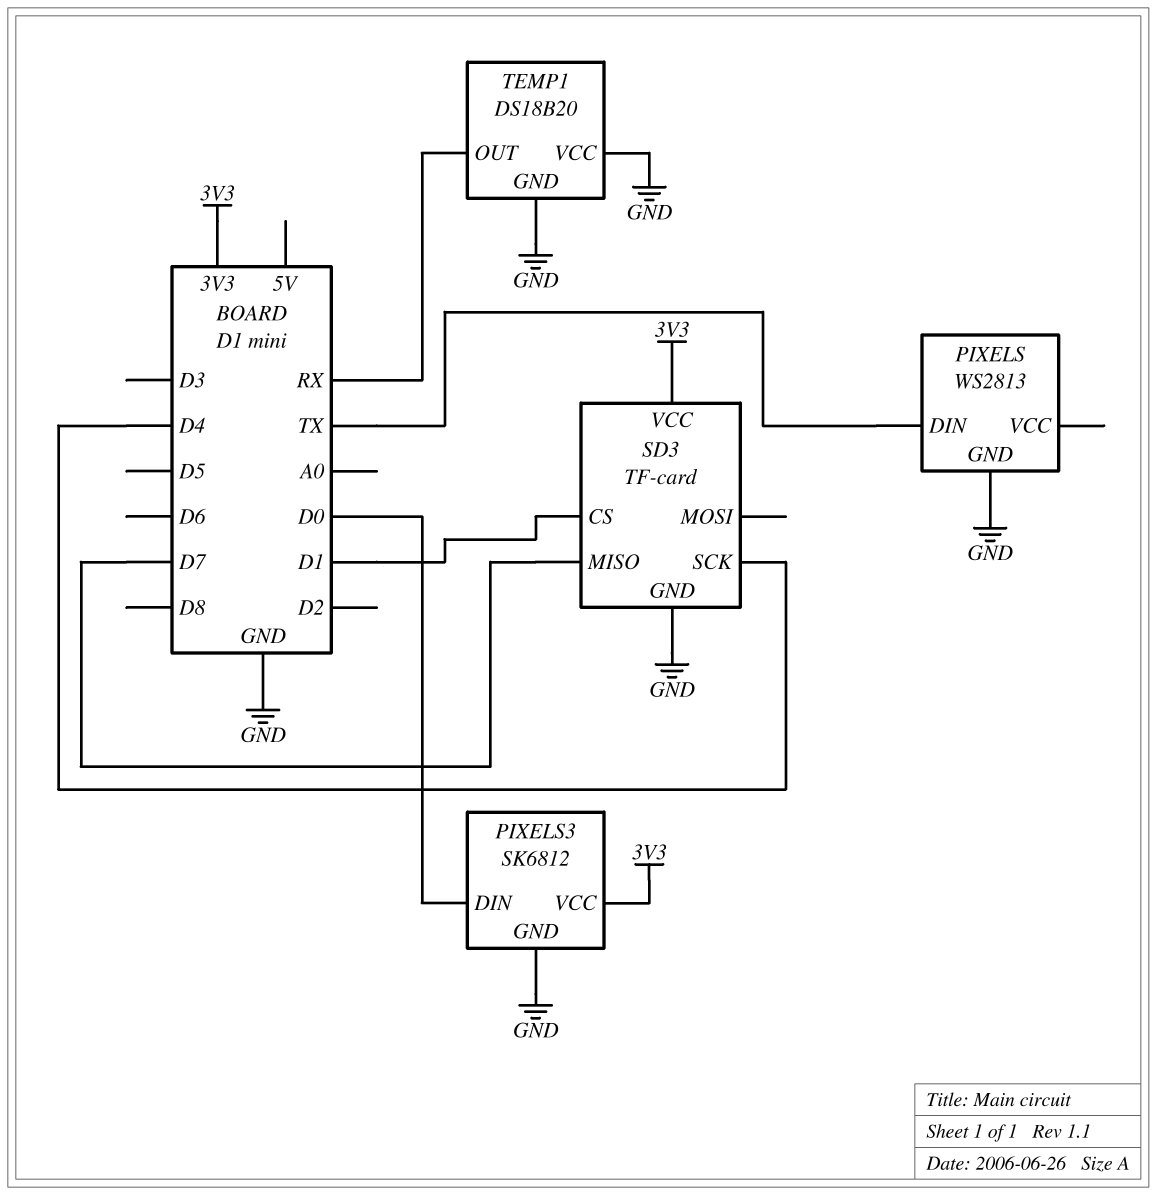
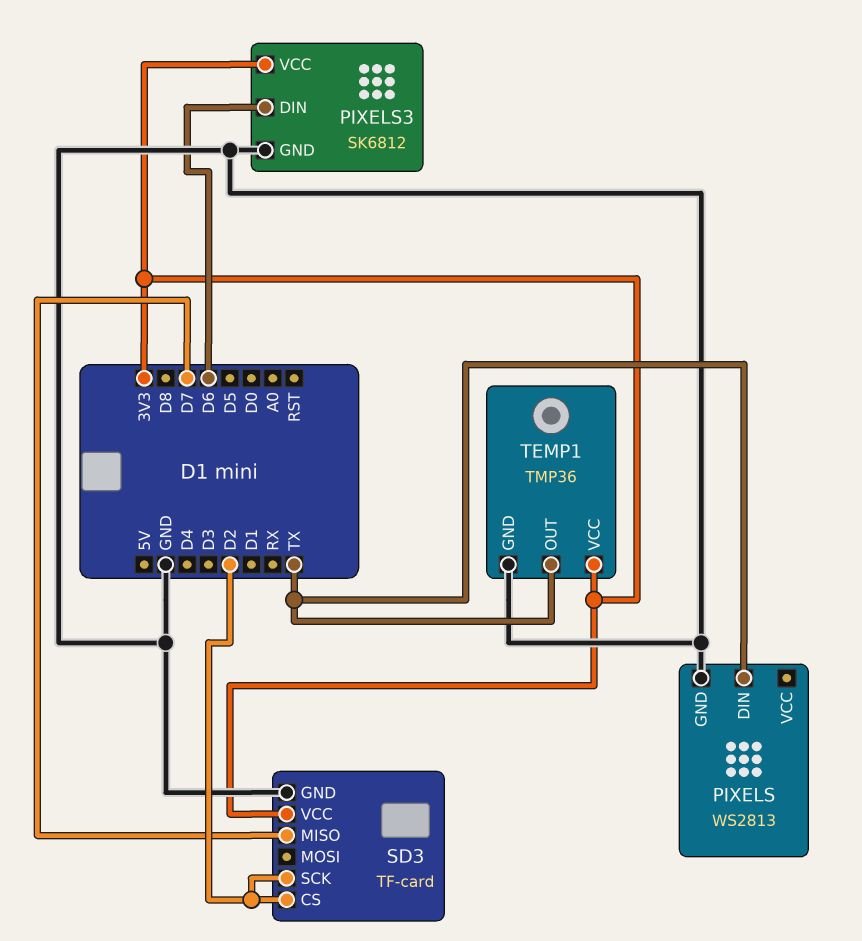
PIXELS3 pin DIN: D0 -> D6
SD3 pin CS: D1 -> D2
SD3 pin SCK: D4 -> D2
TEMP1: DS18B20 -> TMP36
TEMP1 pin OUT: RX -> TX
TEMP1 pin VCC: GND -> 3V3

